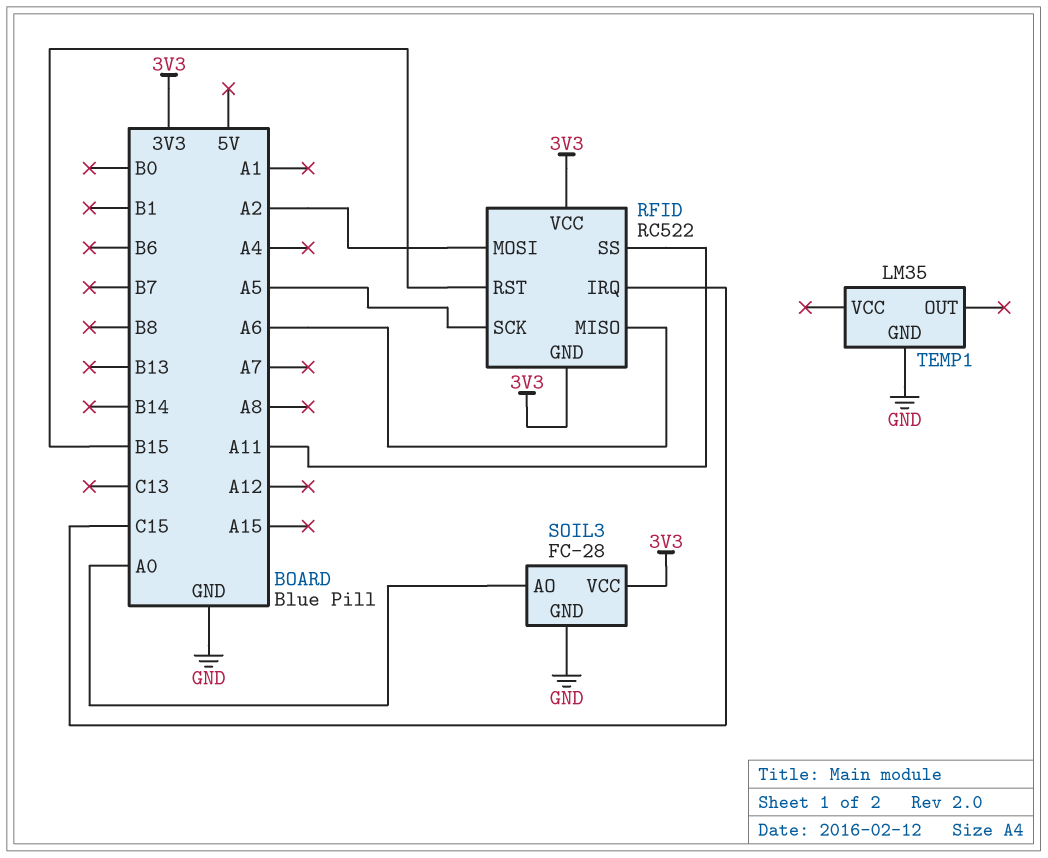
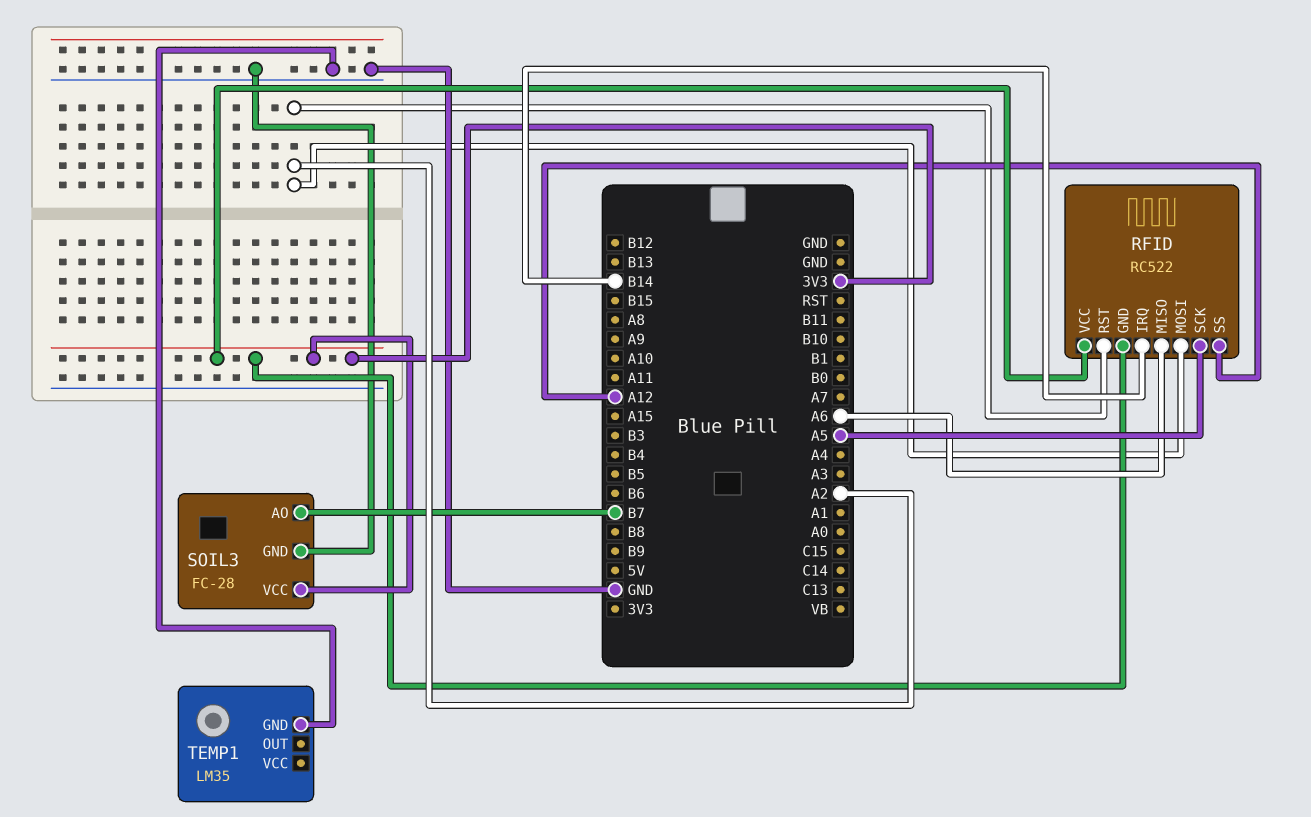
RFID pin IRQ: C15 -> B14
RFID pin RST: B15 -> A2
RFID pin SS: A11 -> A12
SOIL3 pin AO: A0 -> B7

